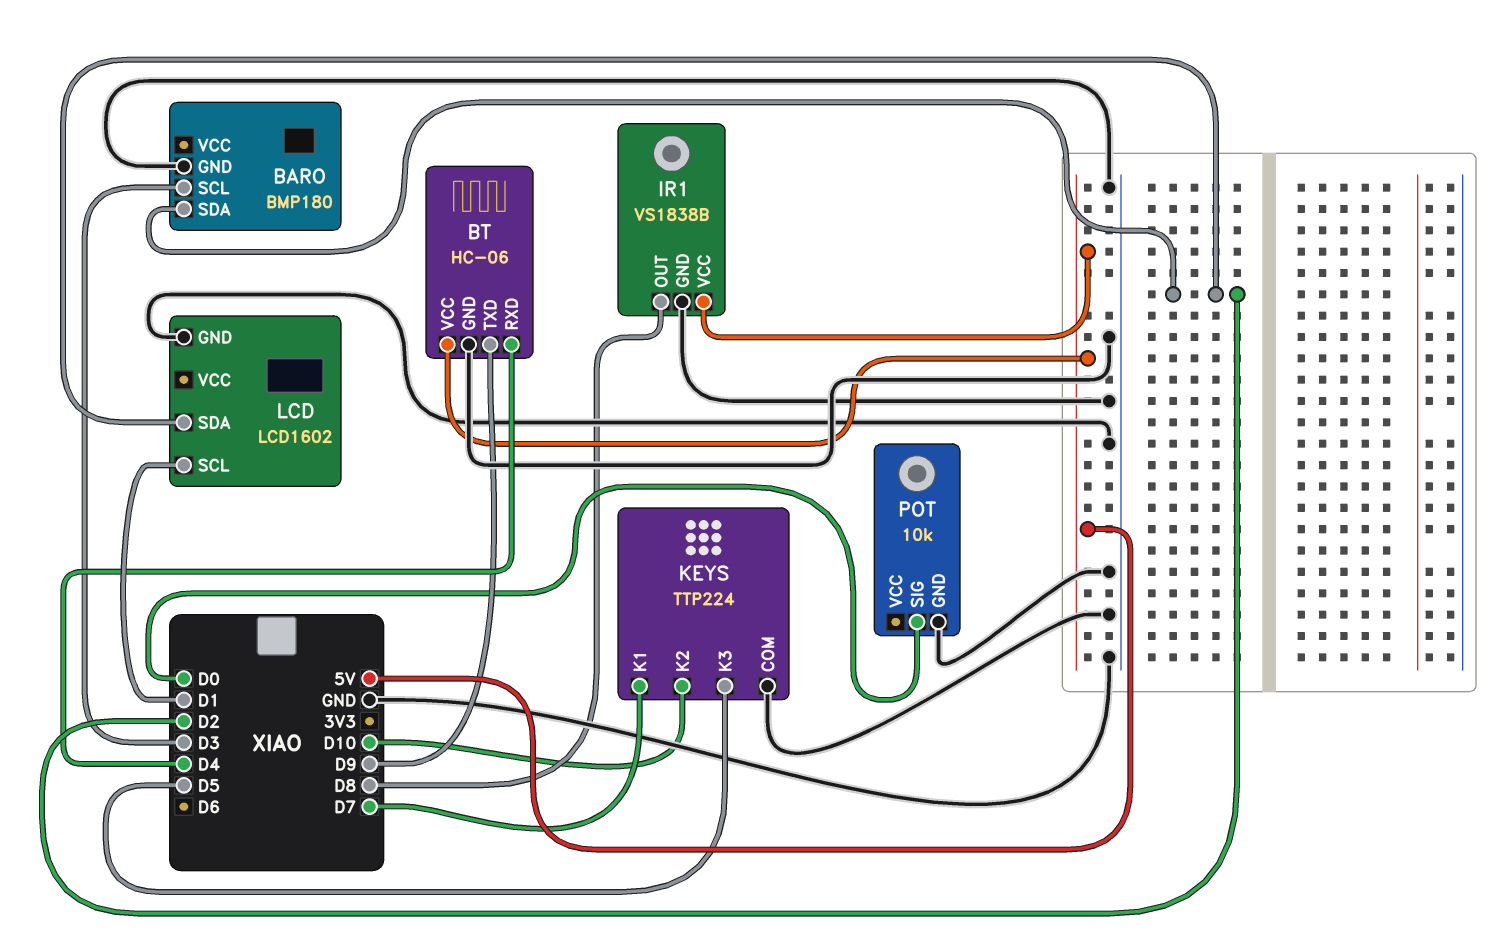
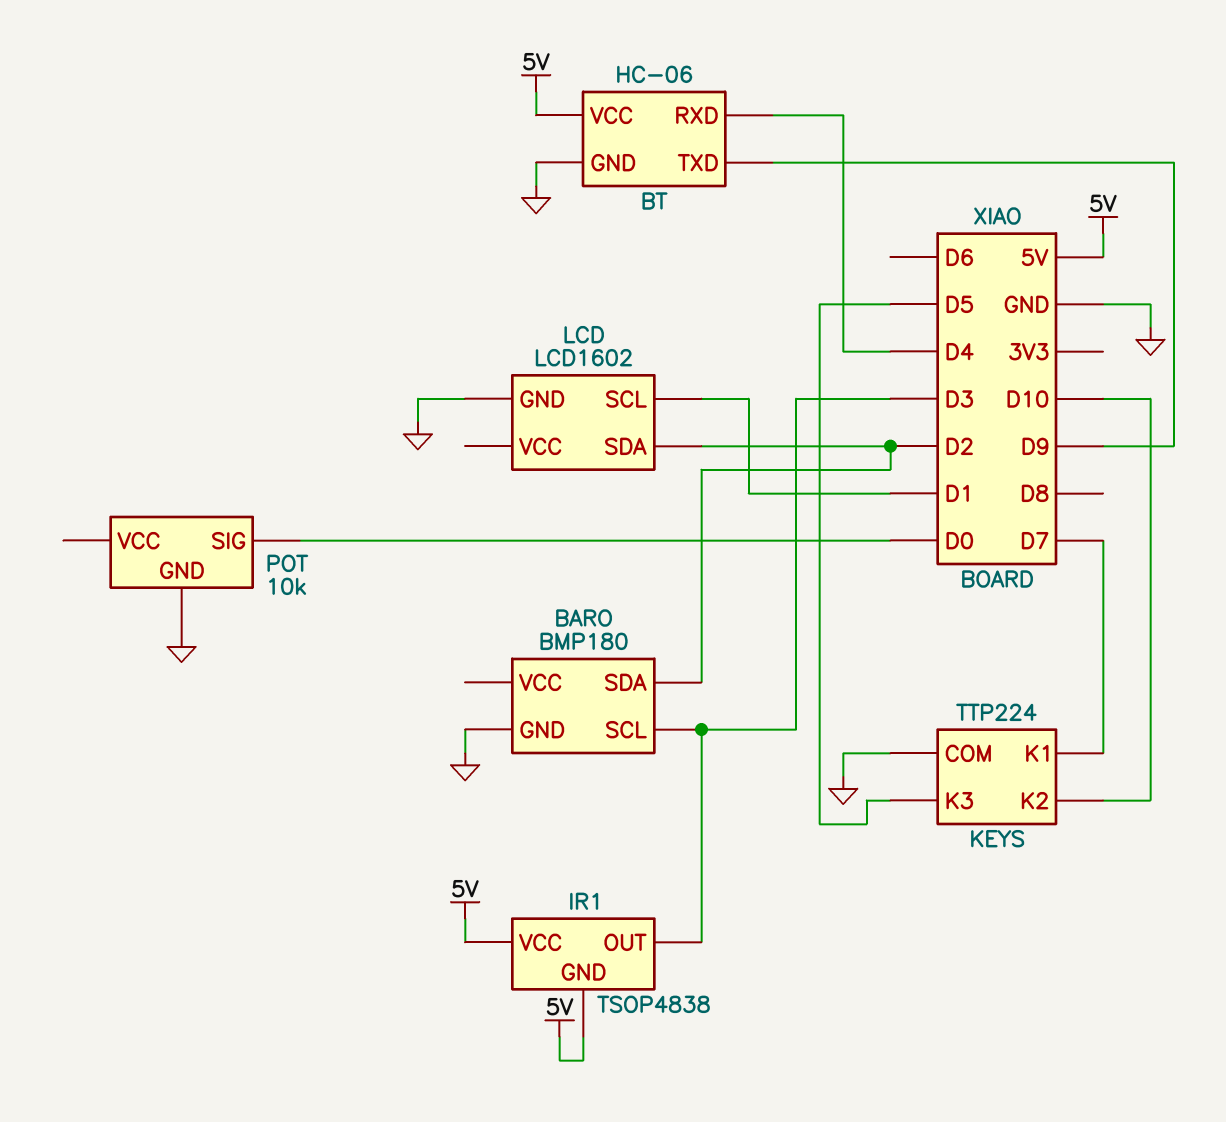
IR1: VS1838B -> TSOP4838
IR1 pin GND: GND -> 5V
IR1 pin OUT: D8 -> D3

